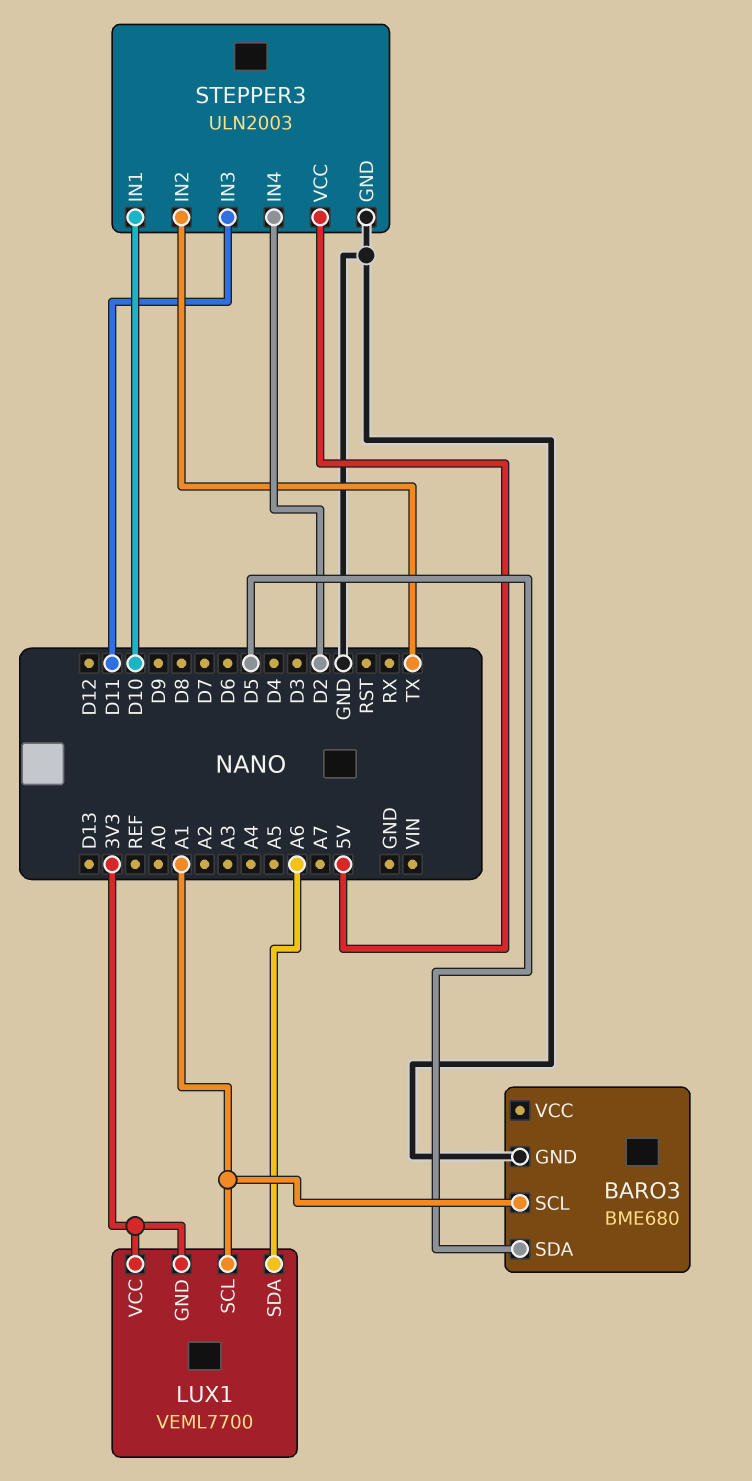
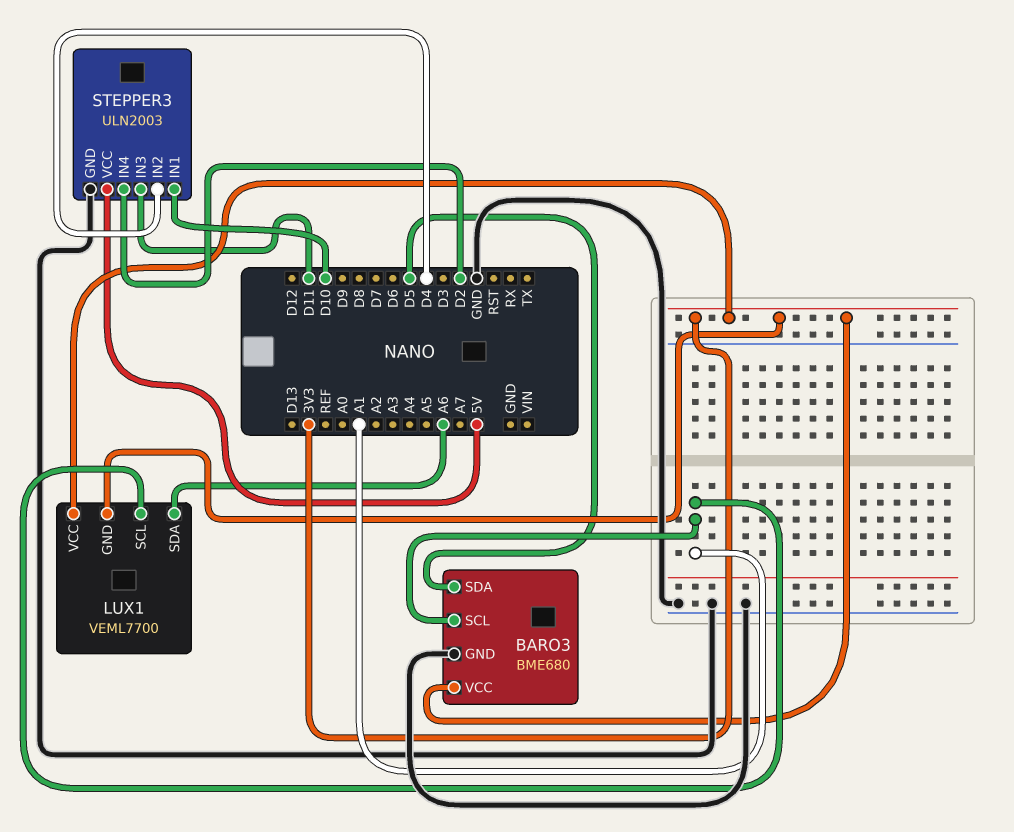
BARO3 pin VCC: none -> 3V3
STEPPER3 pin IN2: TX -> D4

